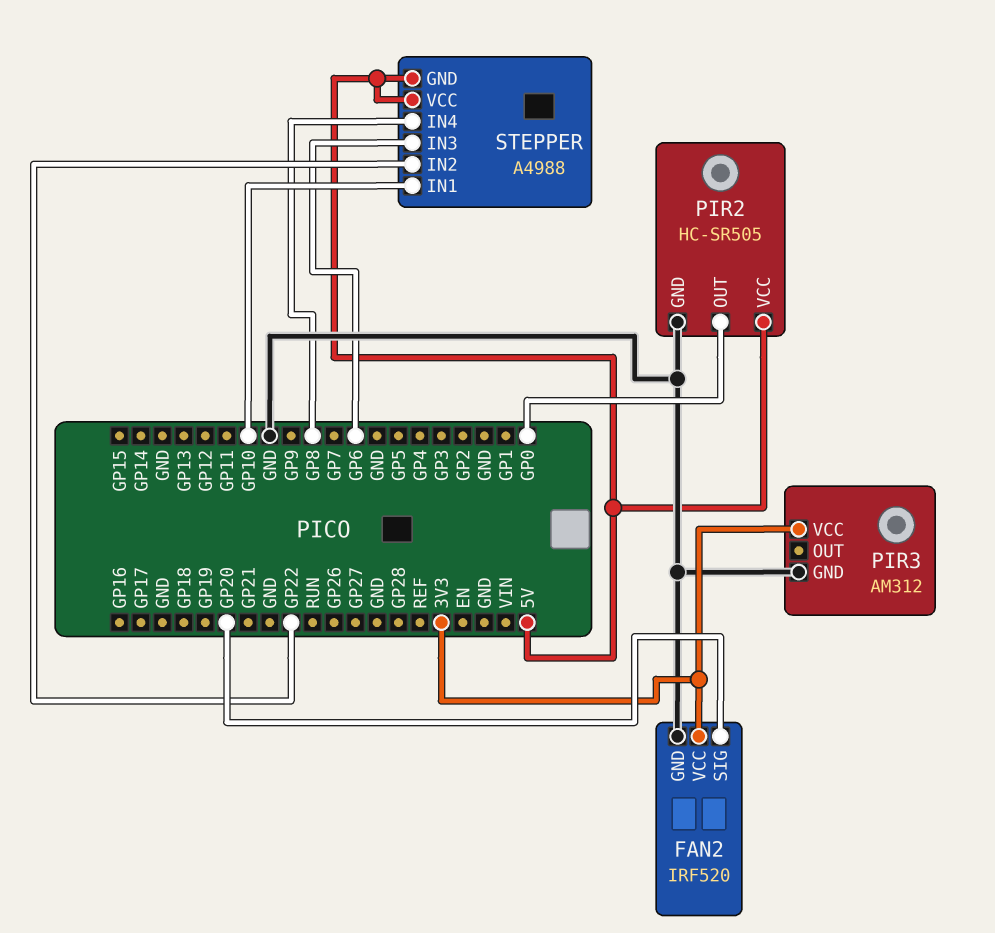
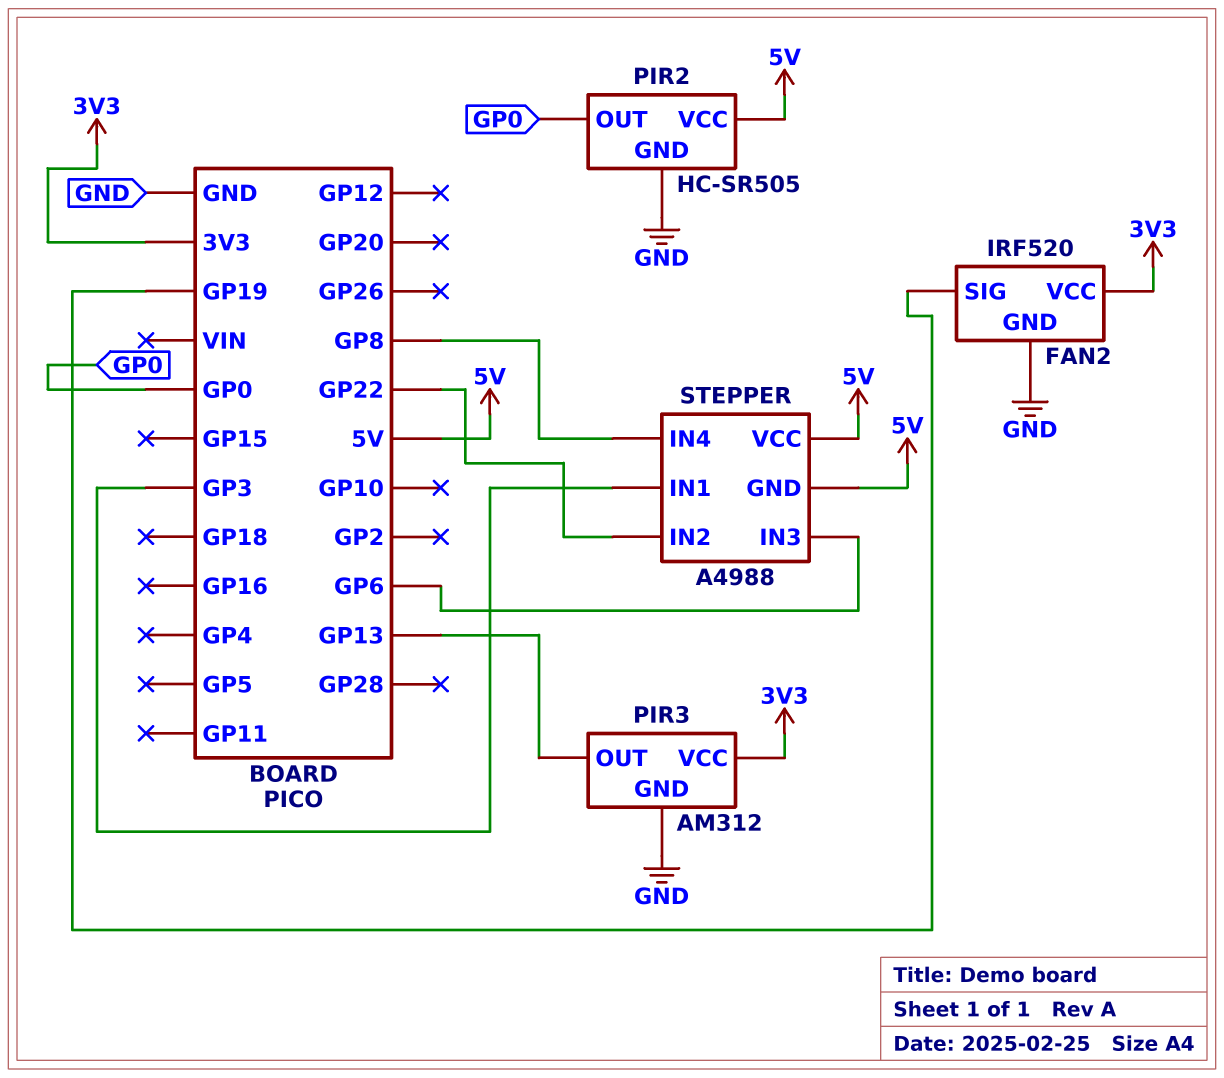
FAN2 pin SIG: GP20 -> GP19
PIR3 pin OUT: none -> GP13
STEPPER pin IN1: GP10 -> GP3

